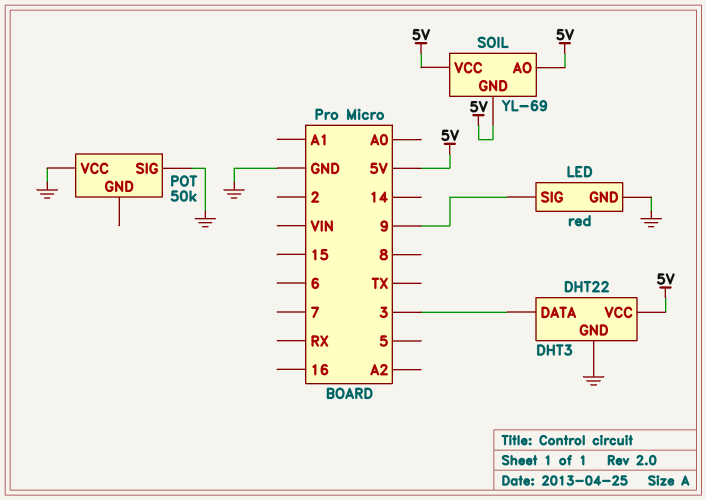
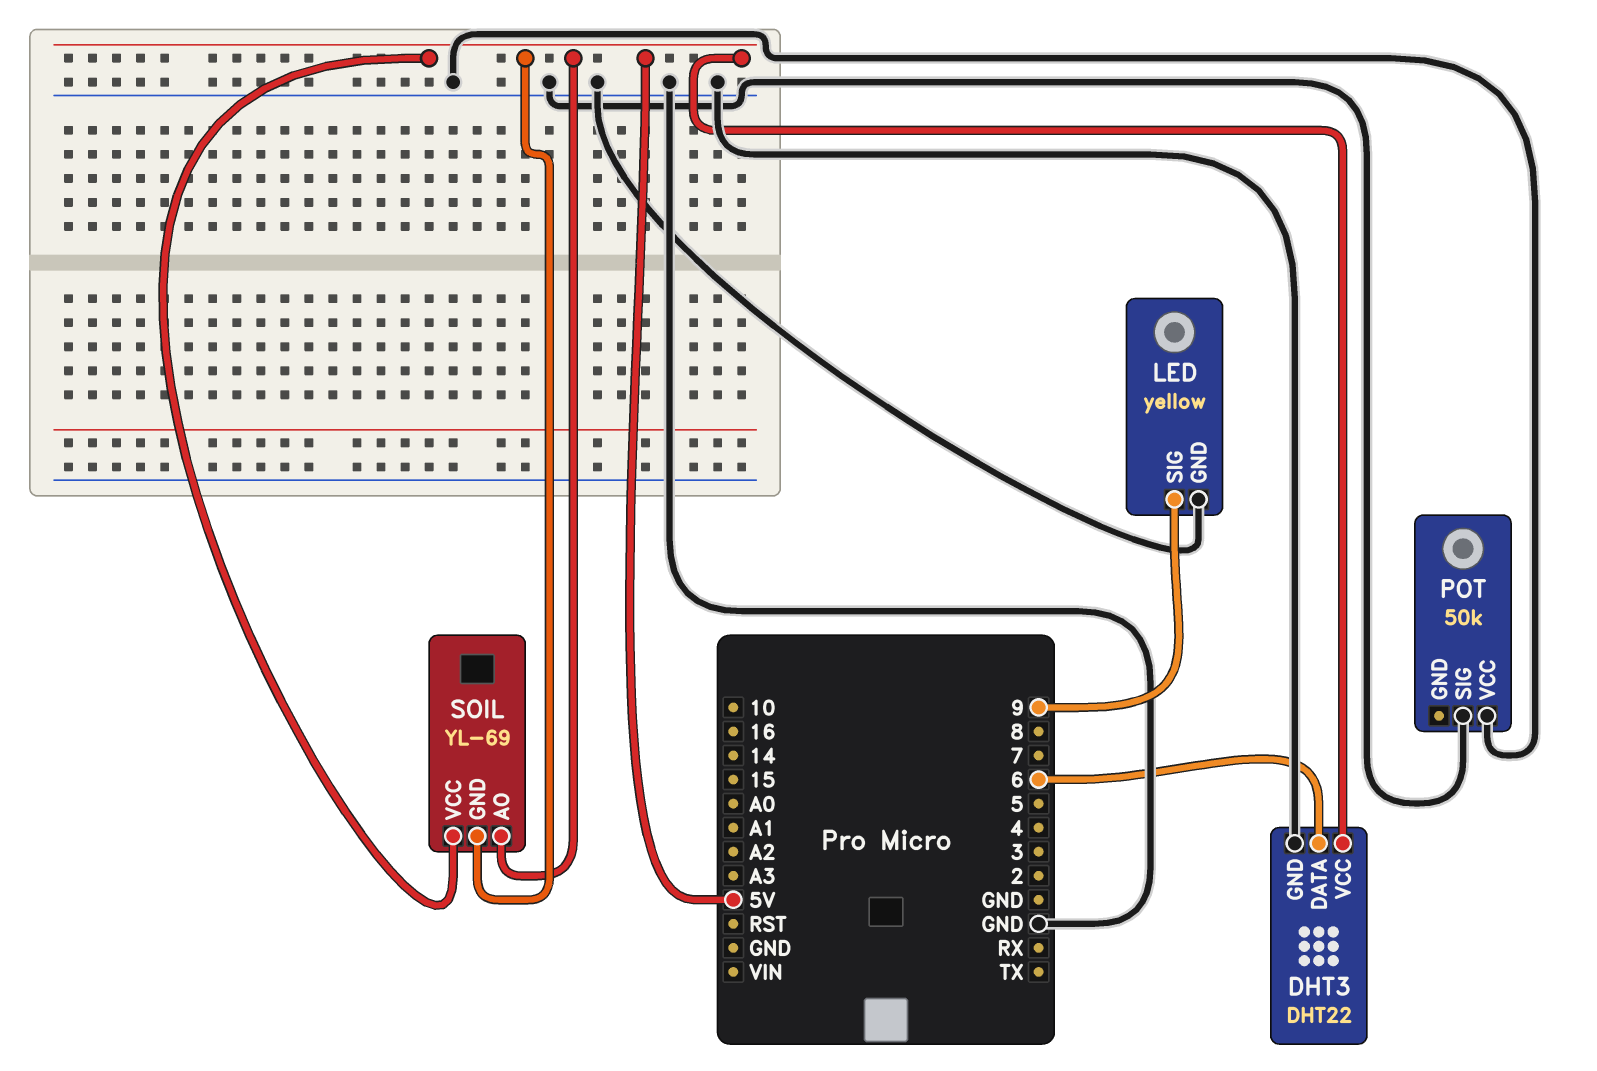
DHT3 pin DATA: 3 -> 6
LED: red -> yellow

